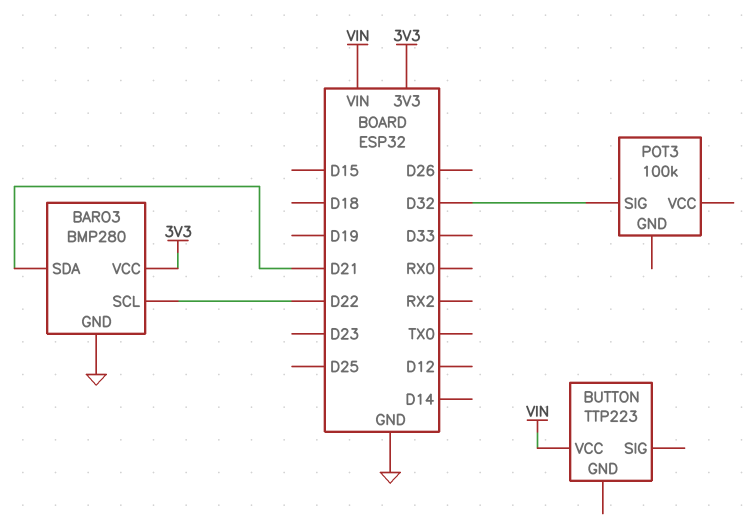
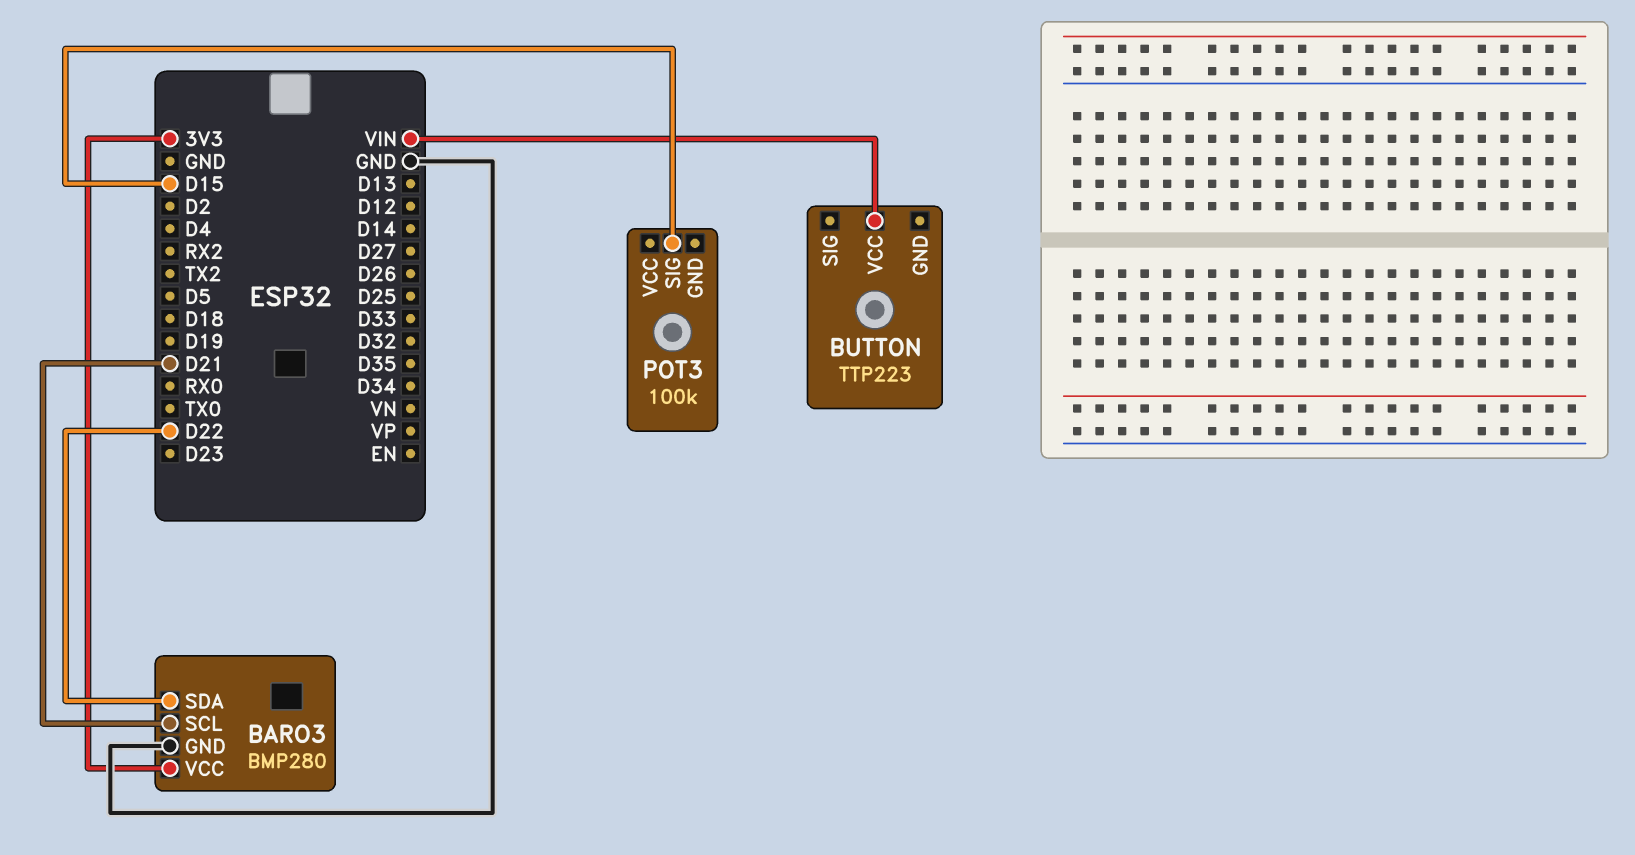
BARO3 pin SCL: D22 -> D21
BARO3 pin SDA: D21 -> D22
POT3 pin SIG: D32 -> D15

